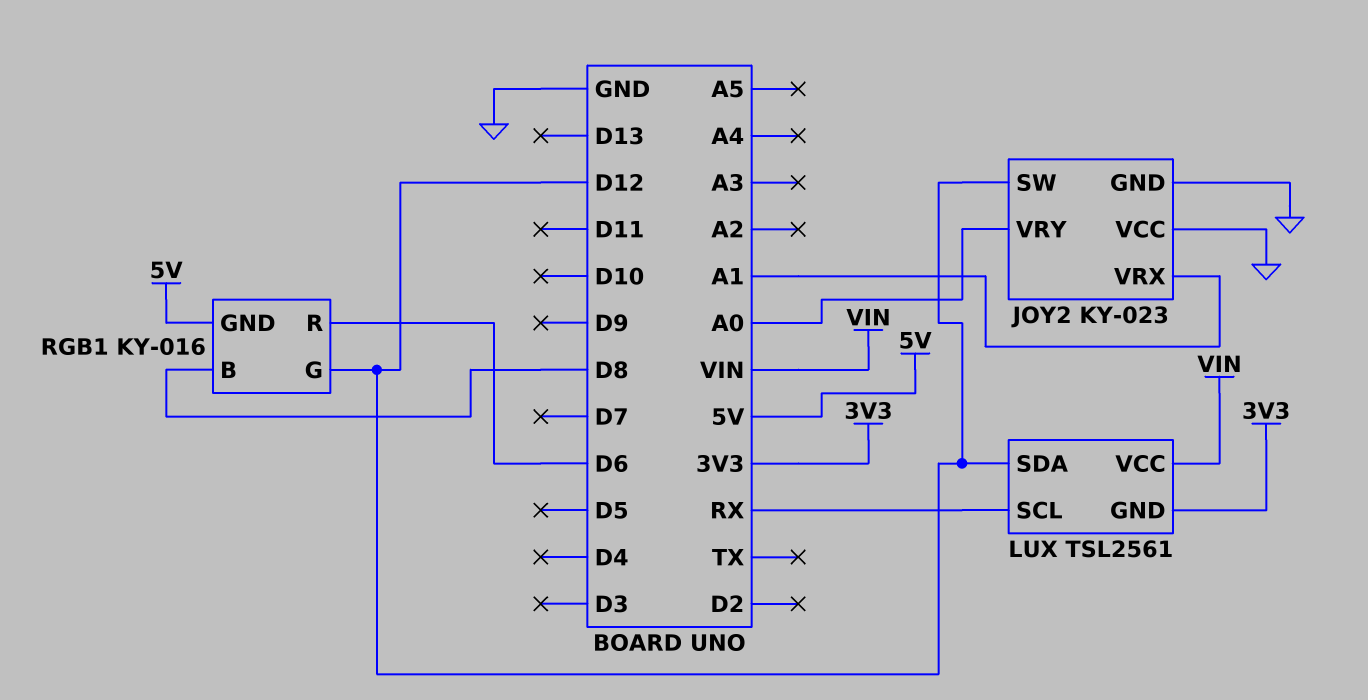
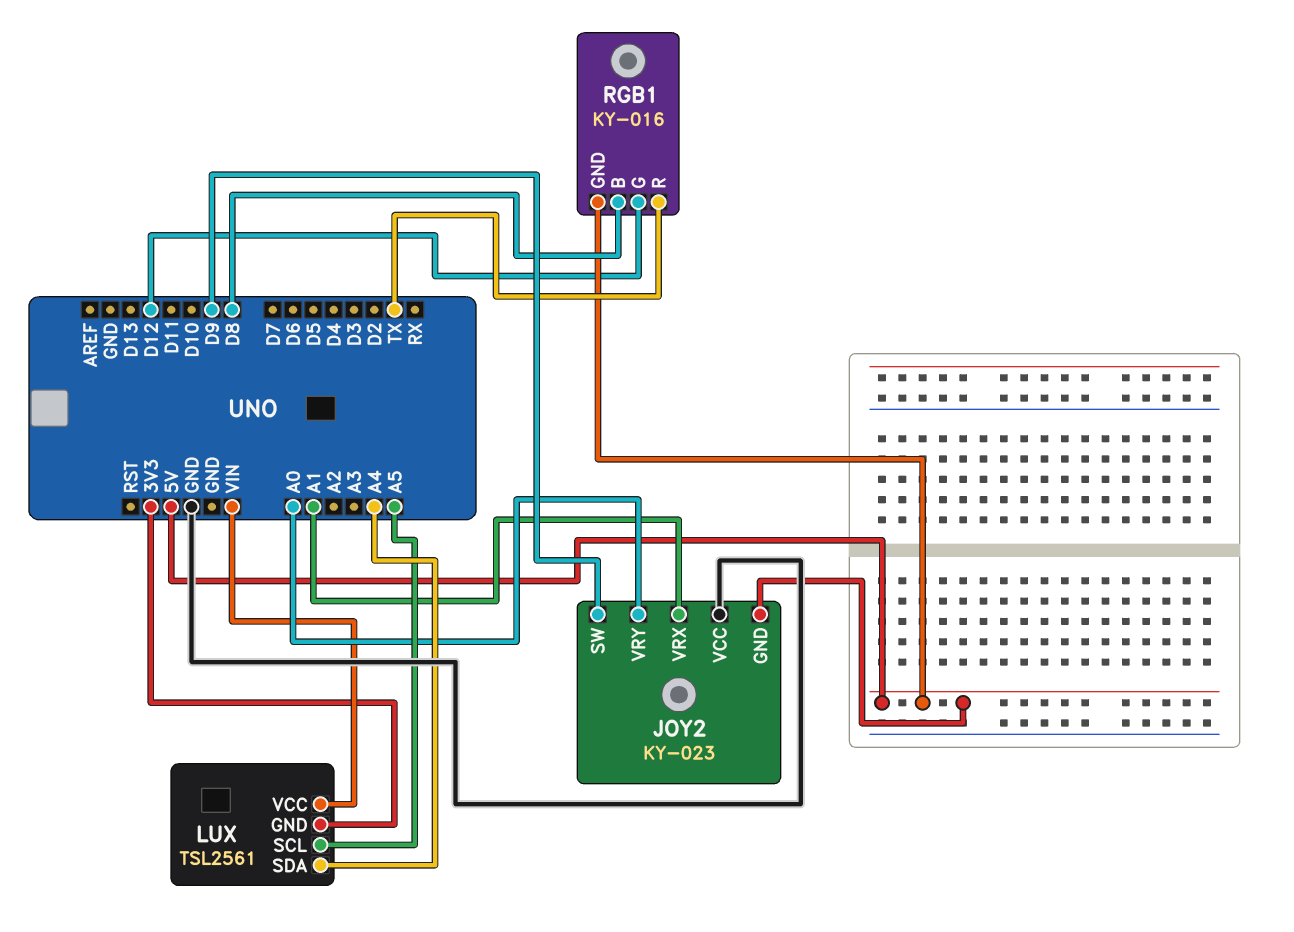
JOY2 pin GND: GND -> 5V
JOY2 pin SW: D12 -> D9
LUX pin SCL: RX -> A5
LUX pin SDA: D12 -> A4
RGB1 pin R: D6 -> TX

